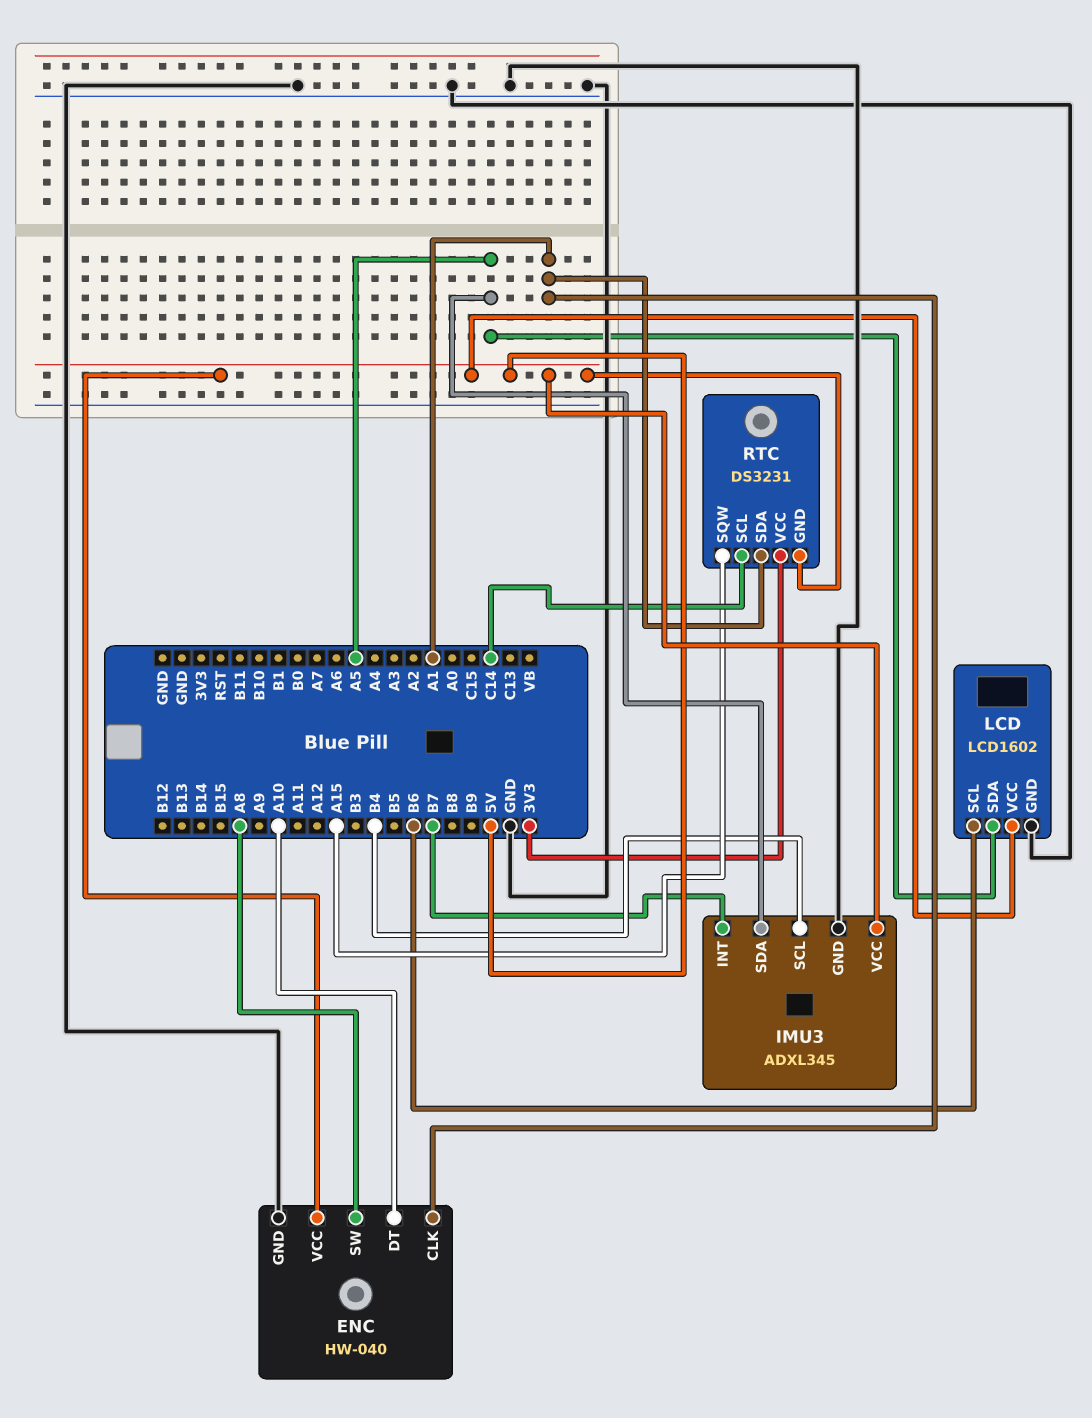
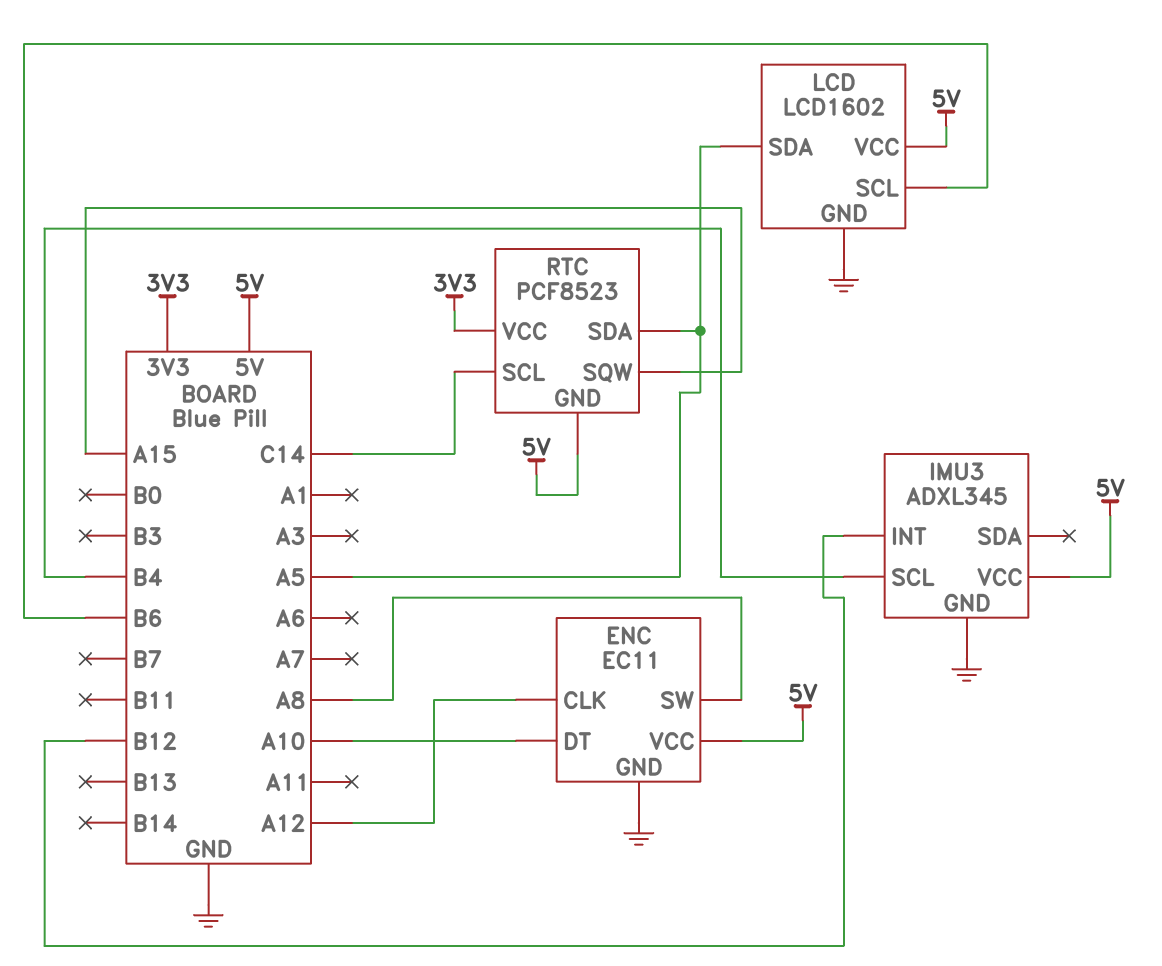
ENC: HW-040 -> EC11
ENC pin CLK: A1 -> A12
IMU3 pin INT: B7 -> B12
IMU3 pin SDA: A5 -> none
RTC: DS3231 -> PCF8523
RTC pin SDA: A1 -> A5

